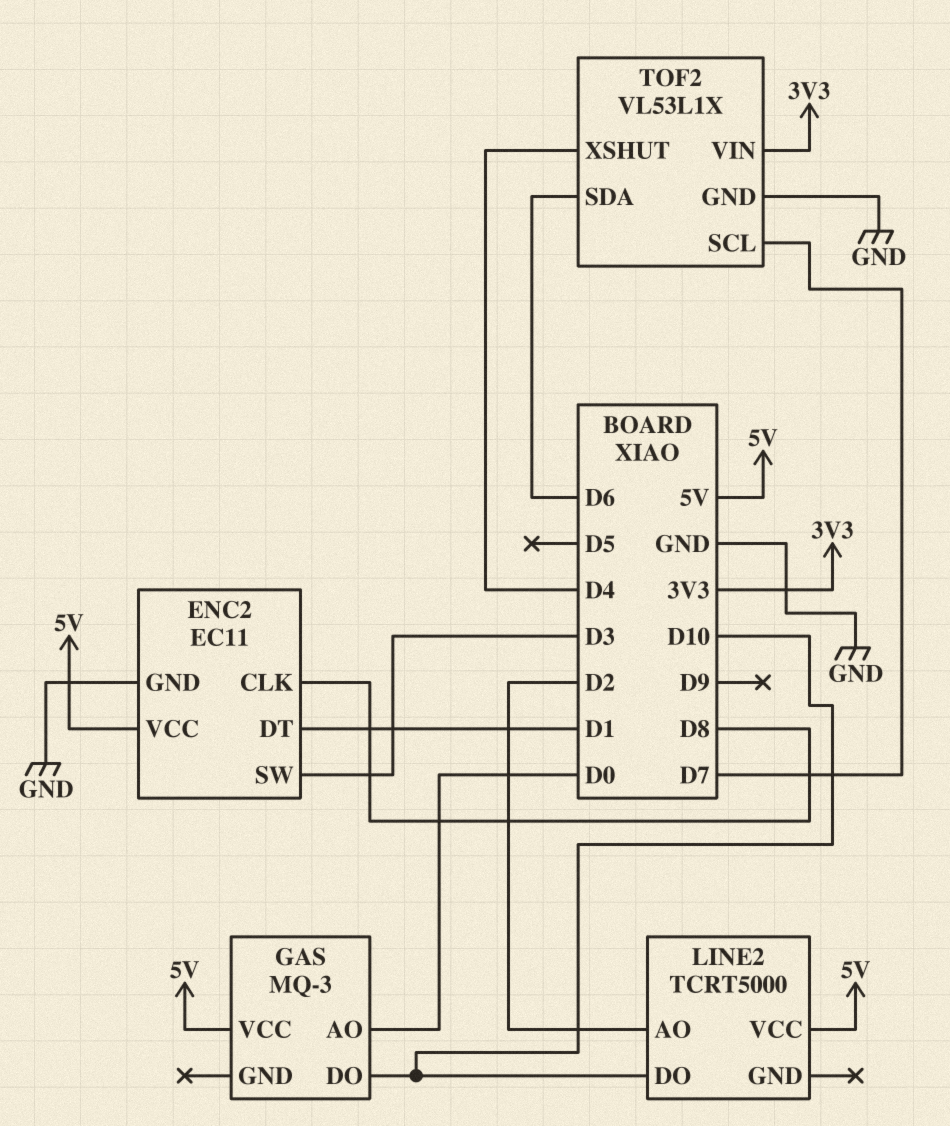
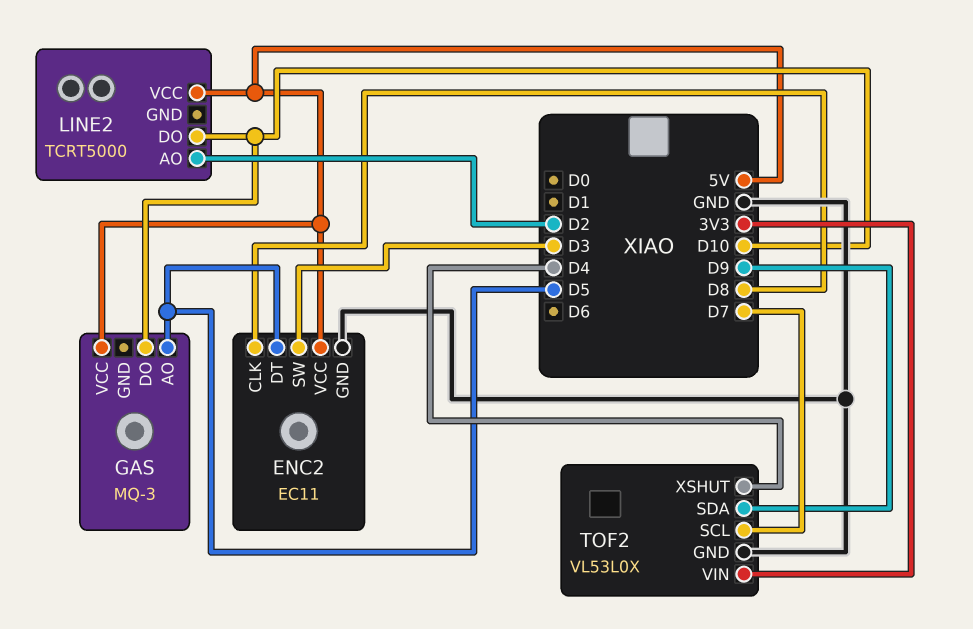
ENC2 pin DT: D1 -> D5
GAS pin AO: D0 -> D5
TOF2: VL53L1X -> VL53L0X
TOF2 pin SDA: D6 -> D9

